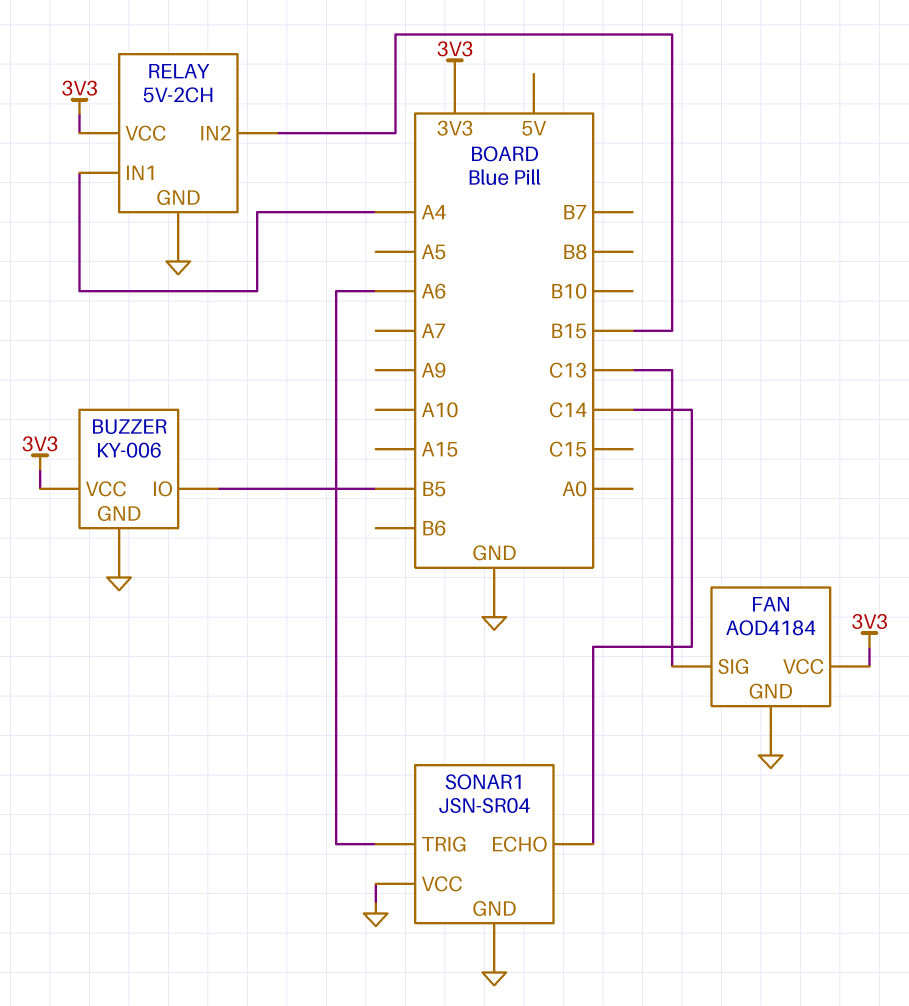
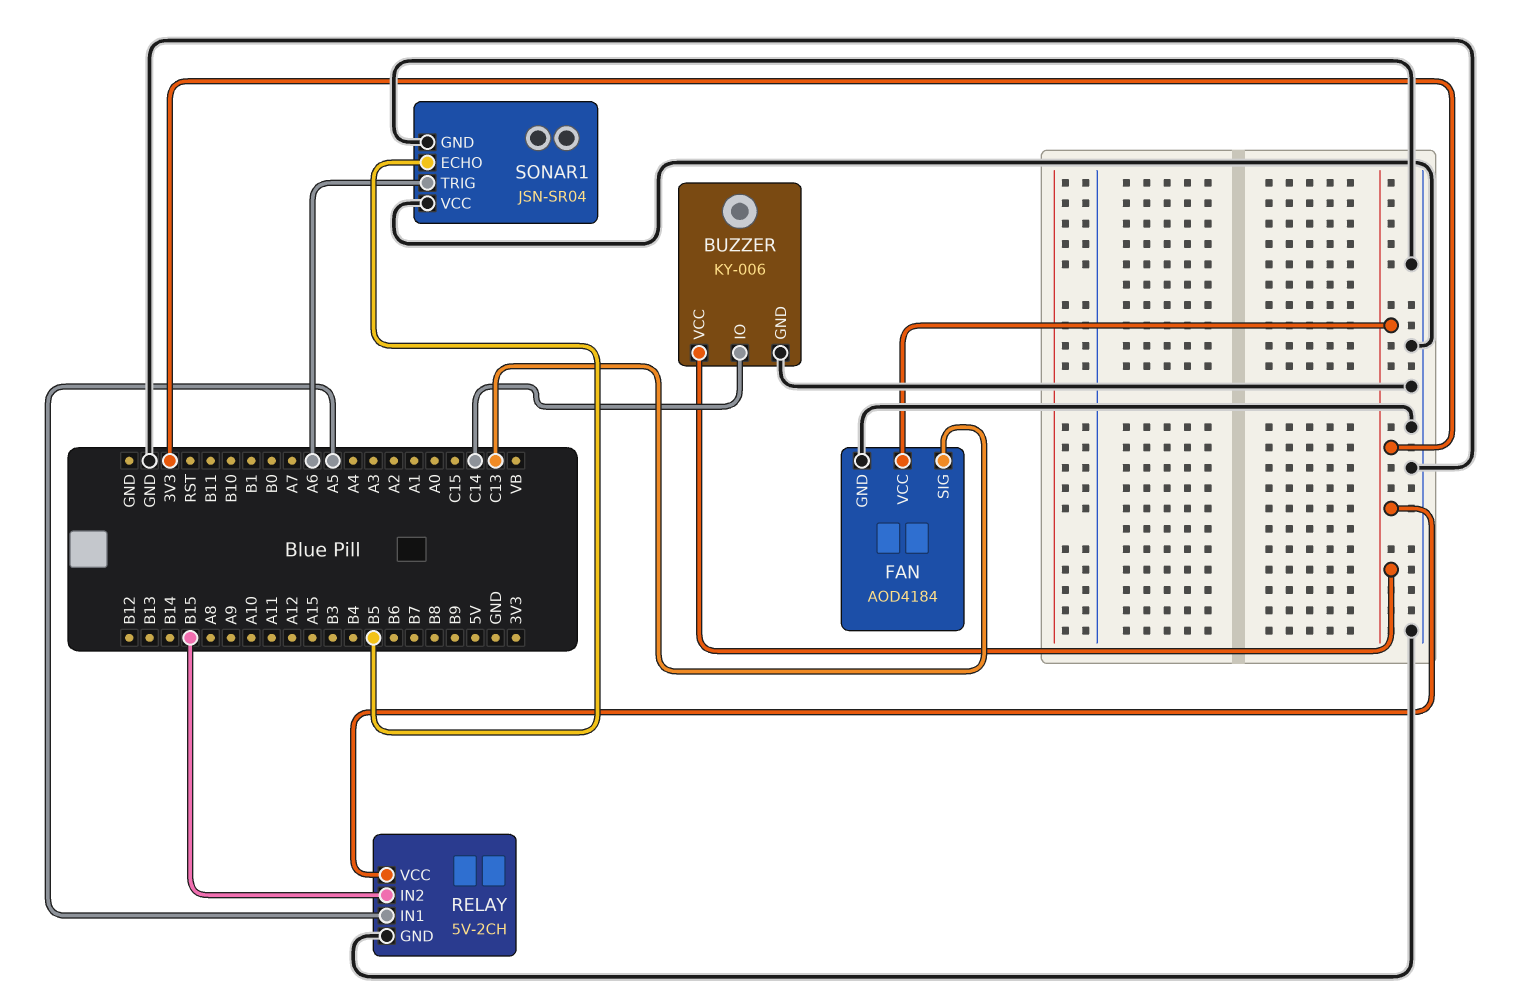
BUZZER pin IO: B5 -> C14
RELAY pin IN1: A4 -> A5
SONAR1 pin ECHO: C14 -> B5

